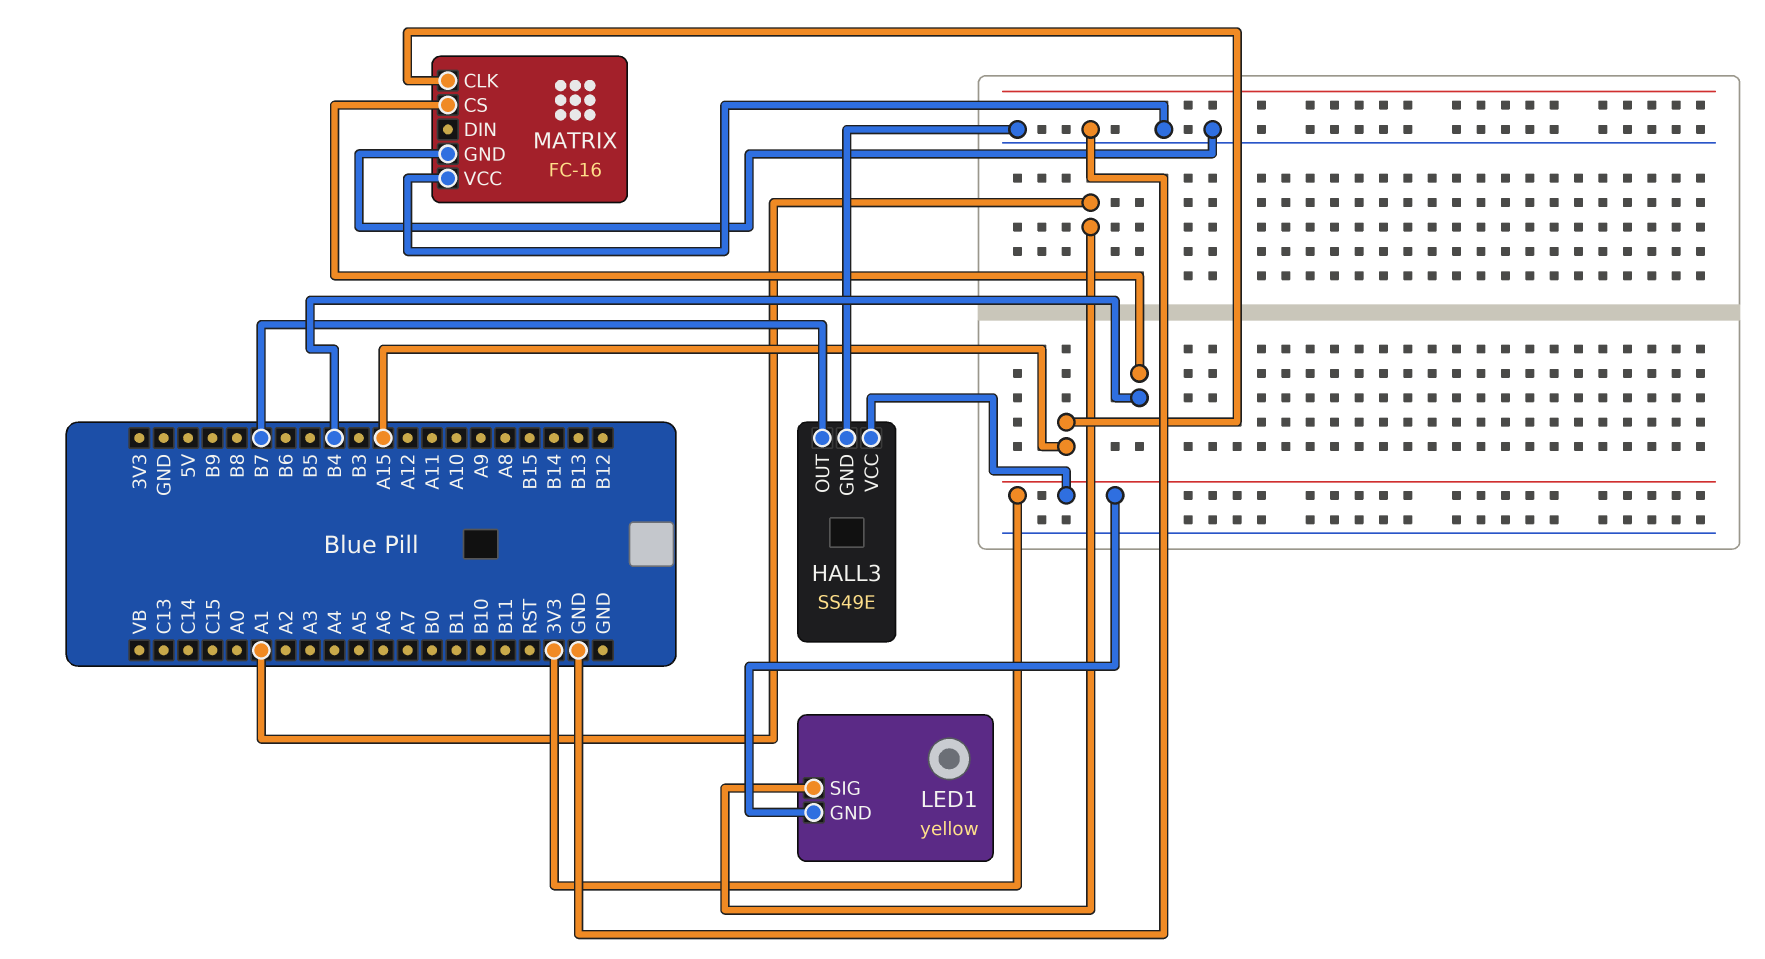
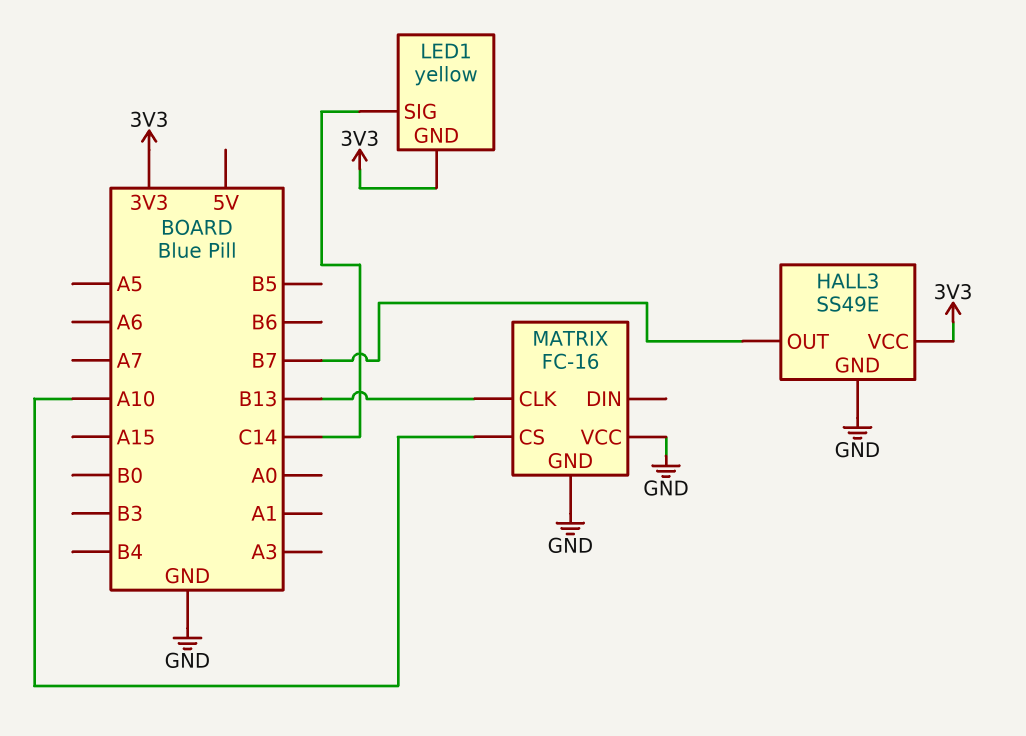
LED1 pin SIG: A1 -> C14
MATRIX pin CLK: A15 -> B13
MATRIX pin CS: B4 -> A10

